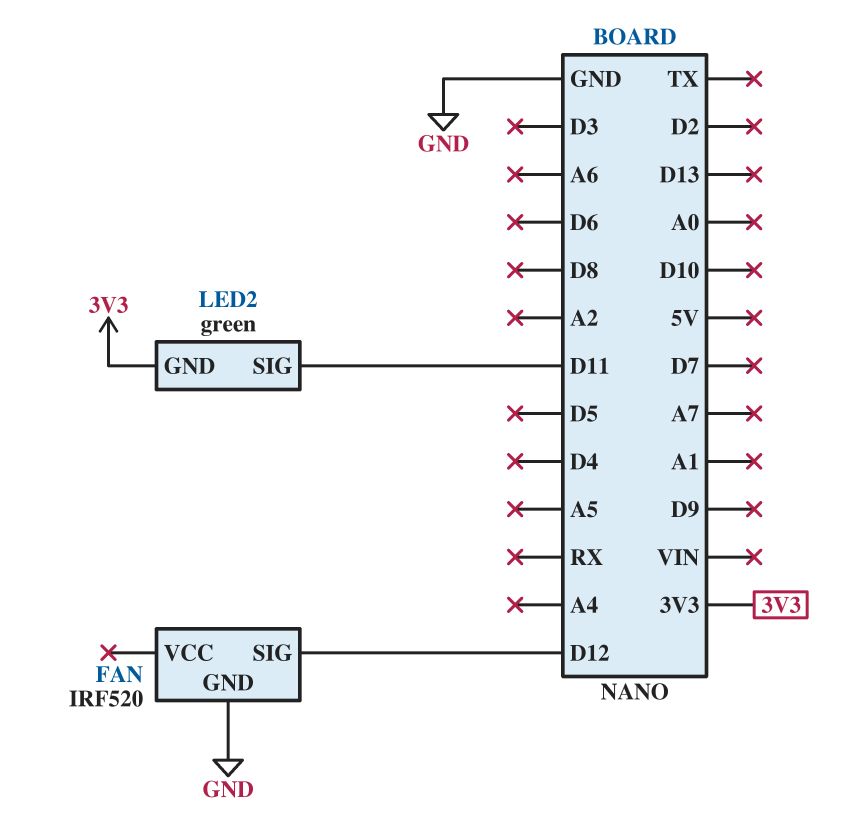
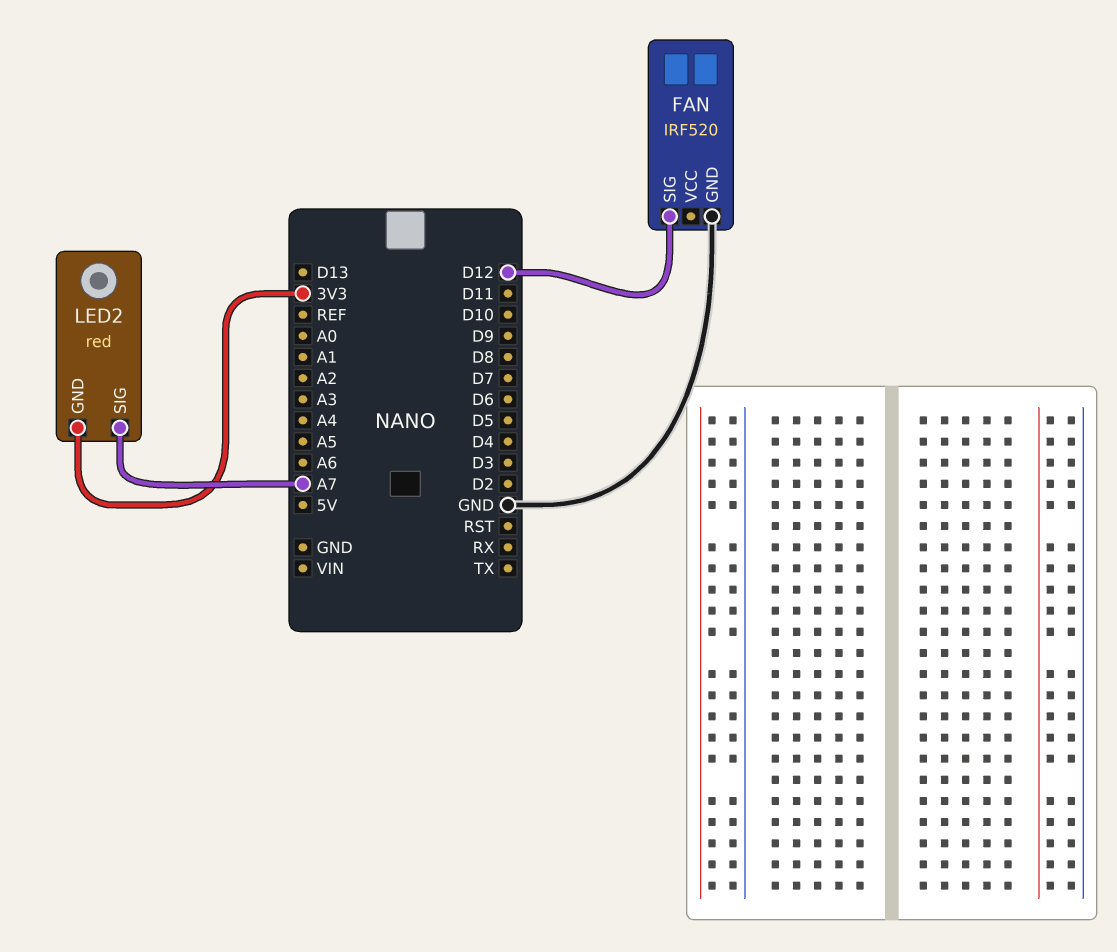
LED2: green -> red
LED2 pin SIG: D11 -> A7

